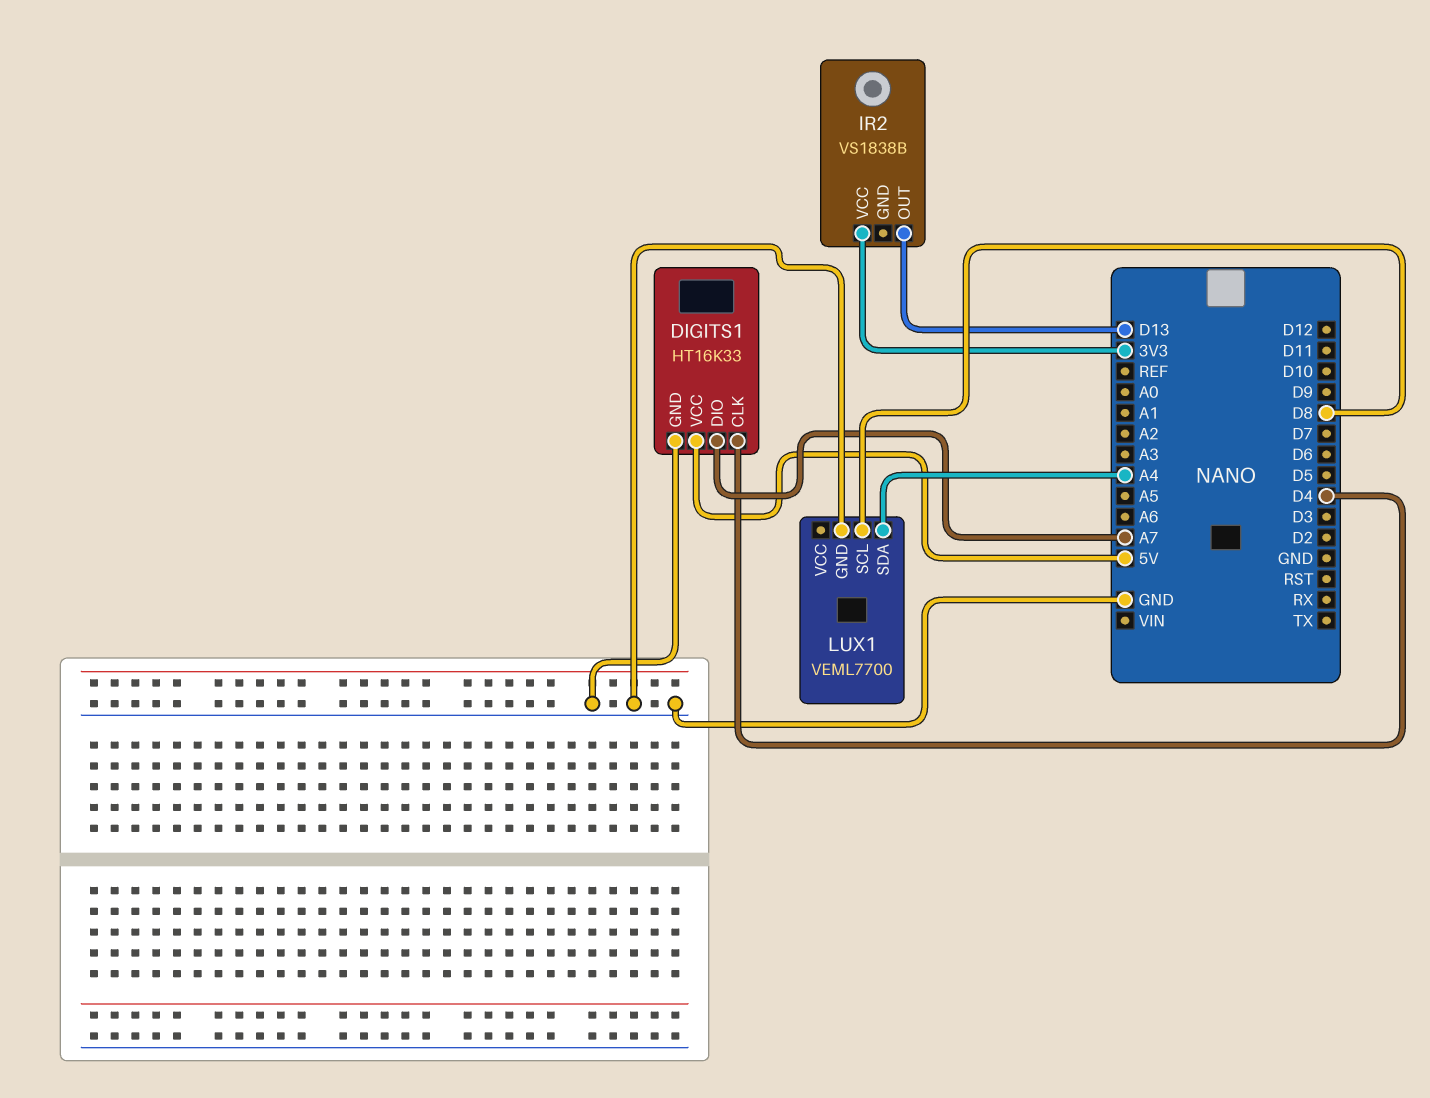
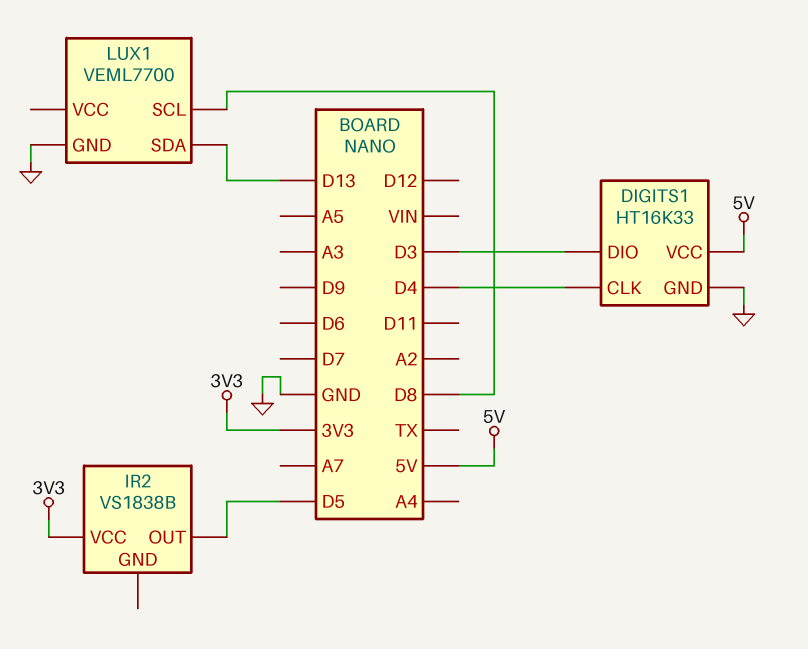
DIGITS1 pin DIO: A7 -> D3
IR2 pin OUT: D13 -> D5
LUX1 pin SDA: A4 -> D13

